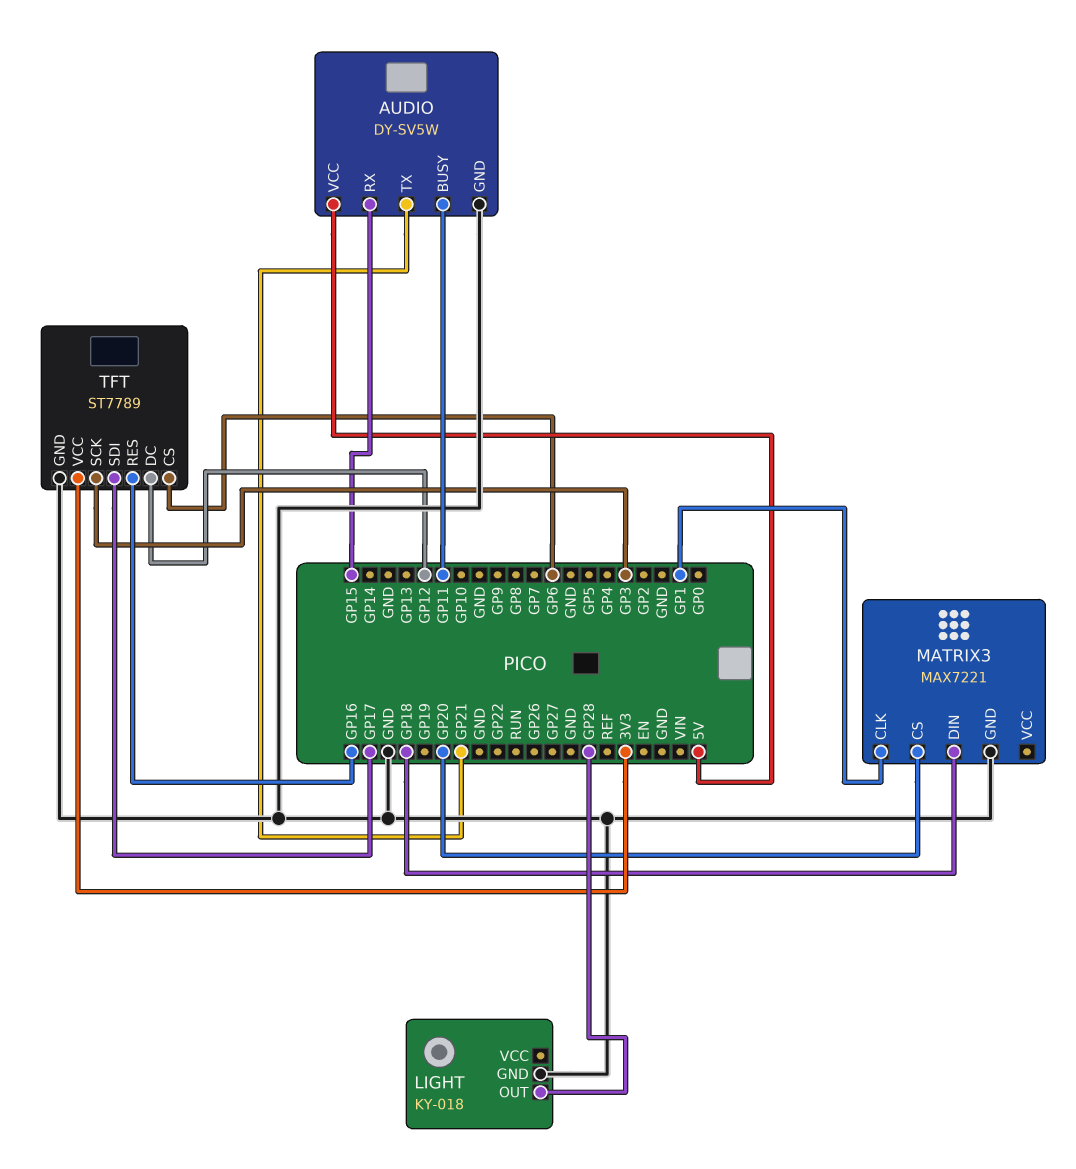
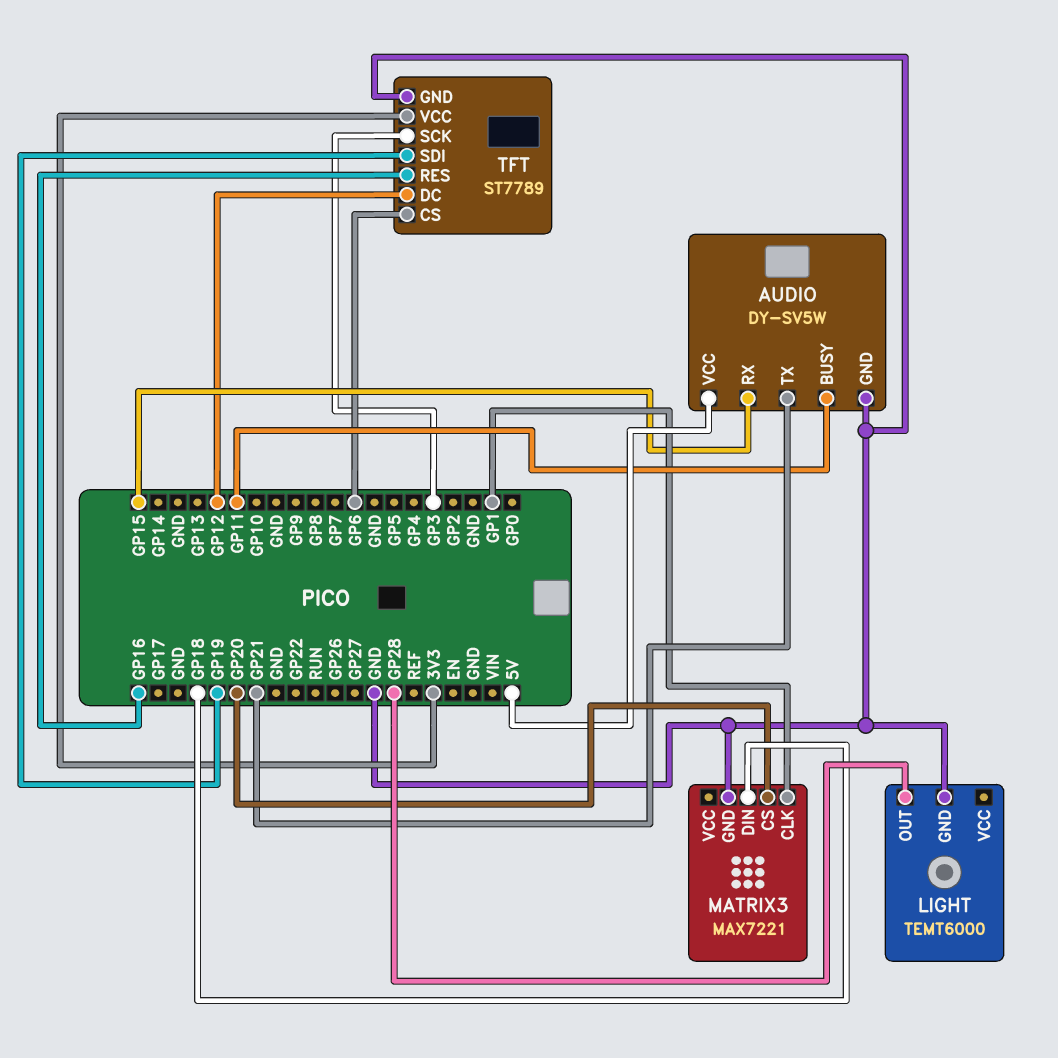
LIGHT: KY-018 -> TEMT6000
TFT pin SDI: GP17 -> GP19

